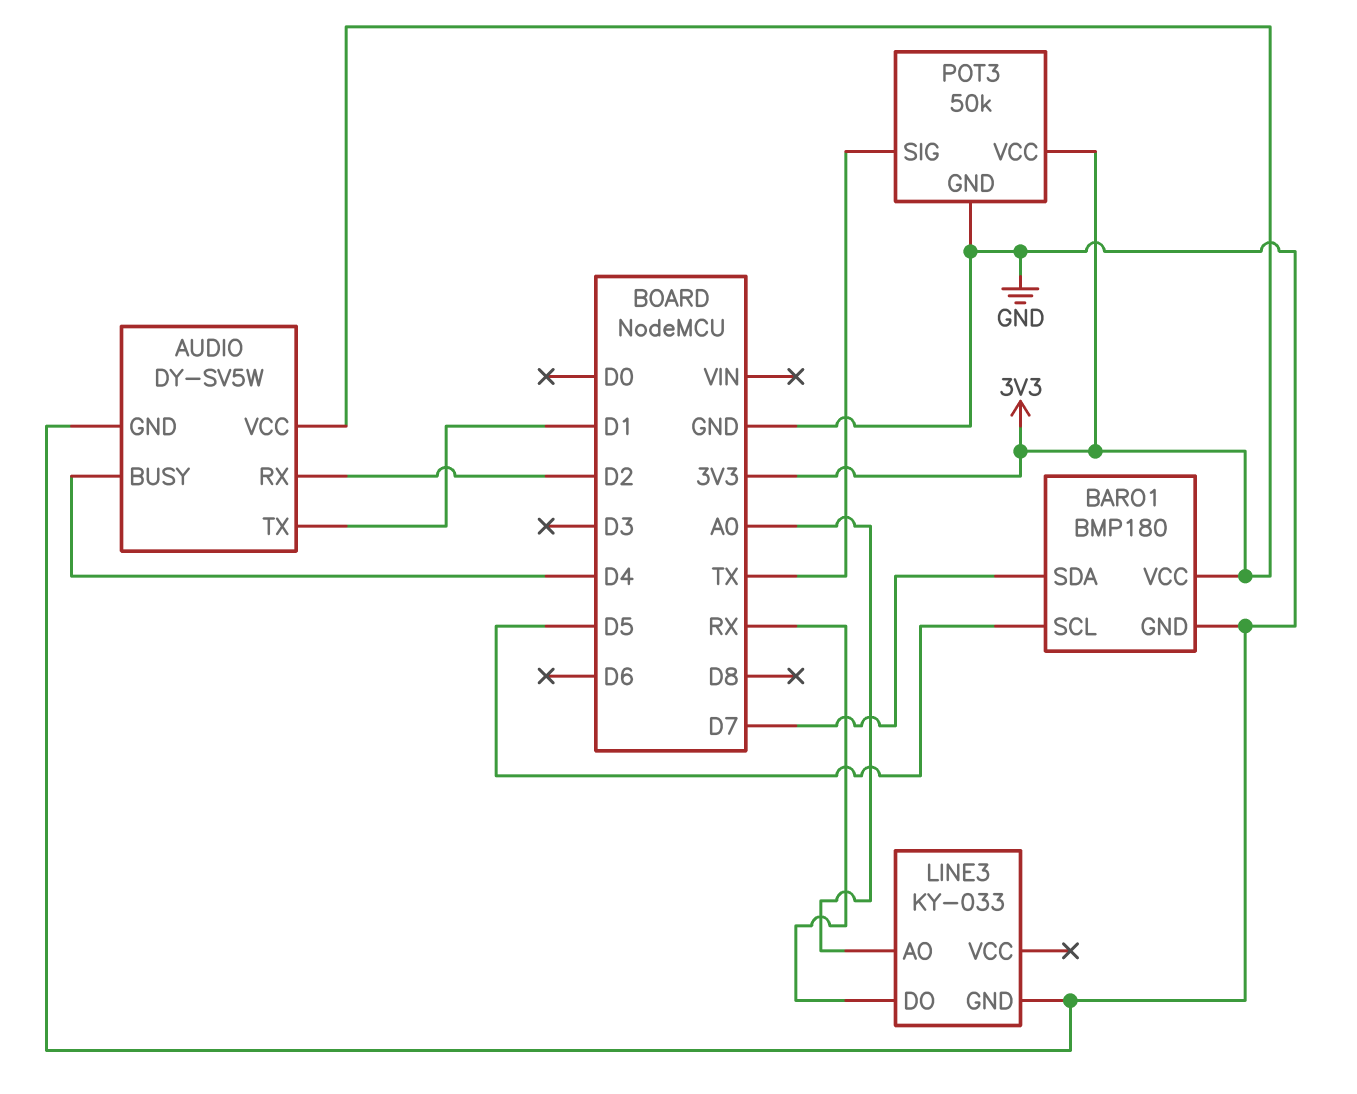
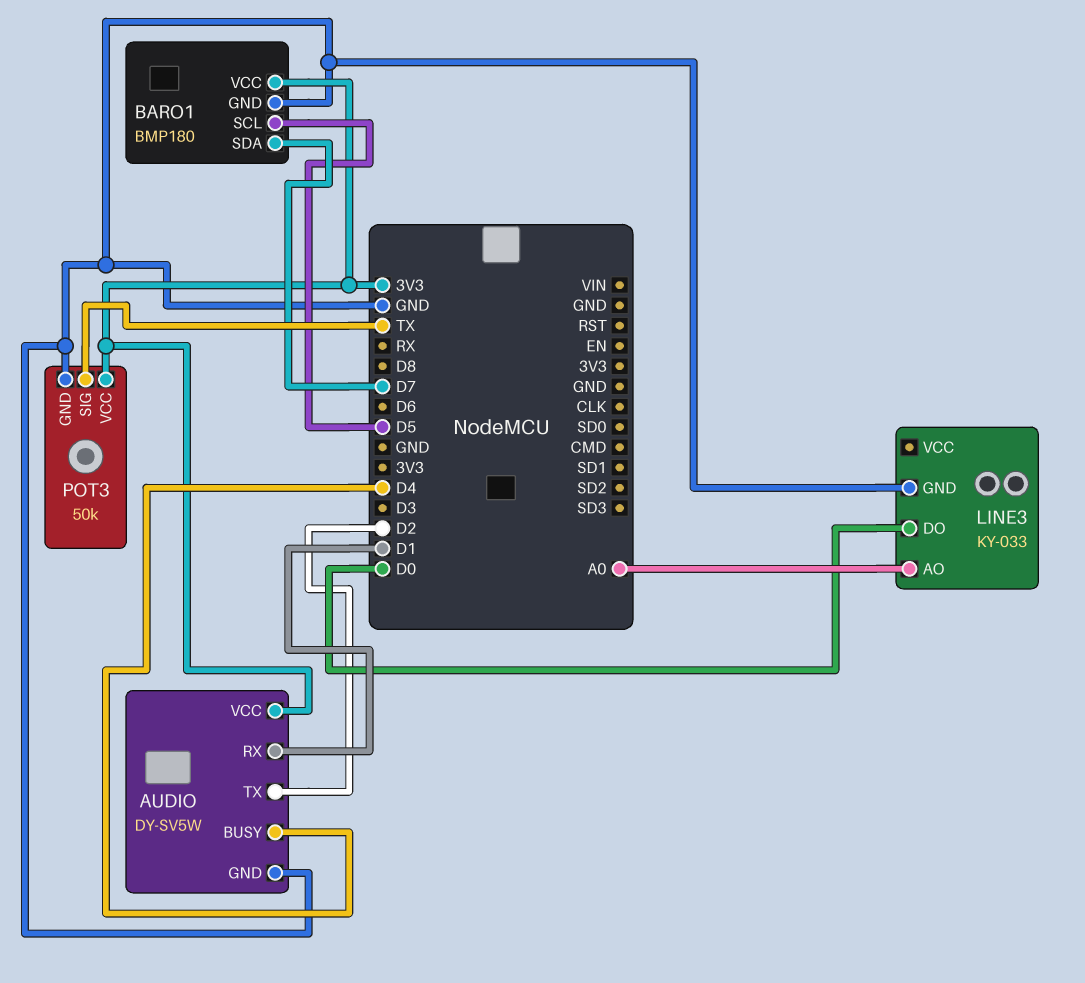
AUDIO pin RX: D2 -> D1
AUDIO pin TX: D1 -> D2
LINE3 pin DO: RX -> D0

